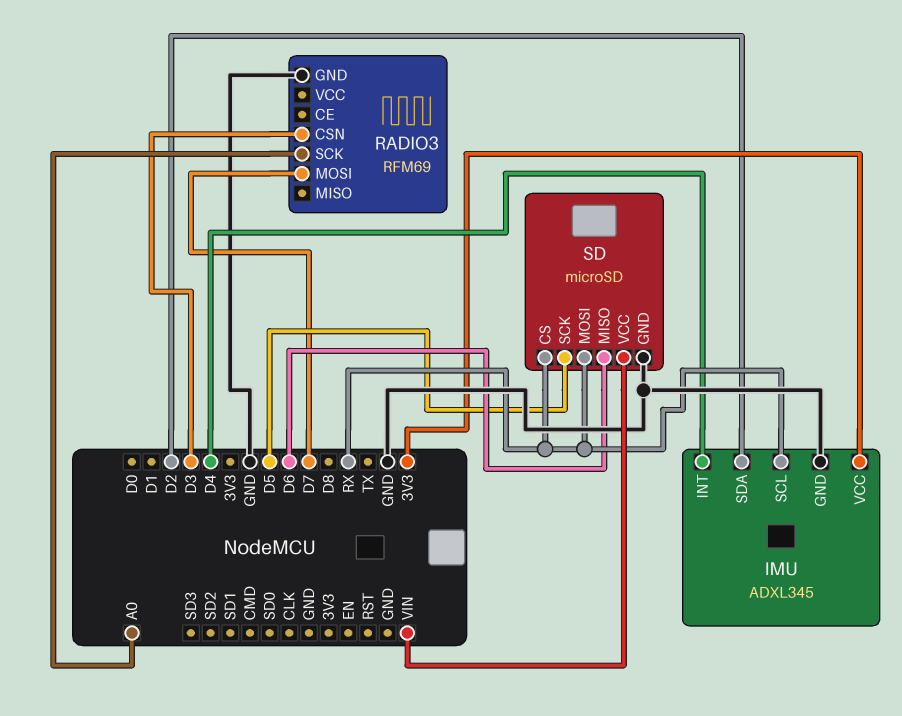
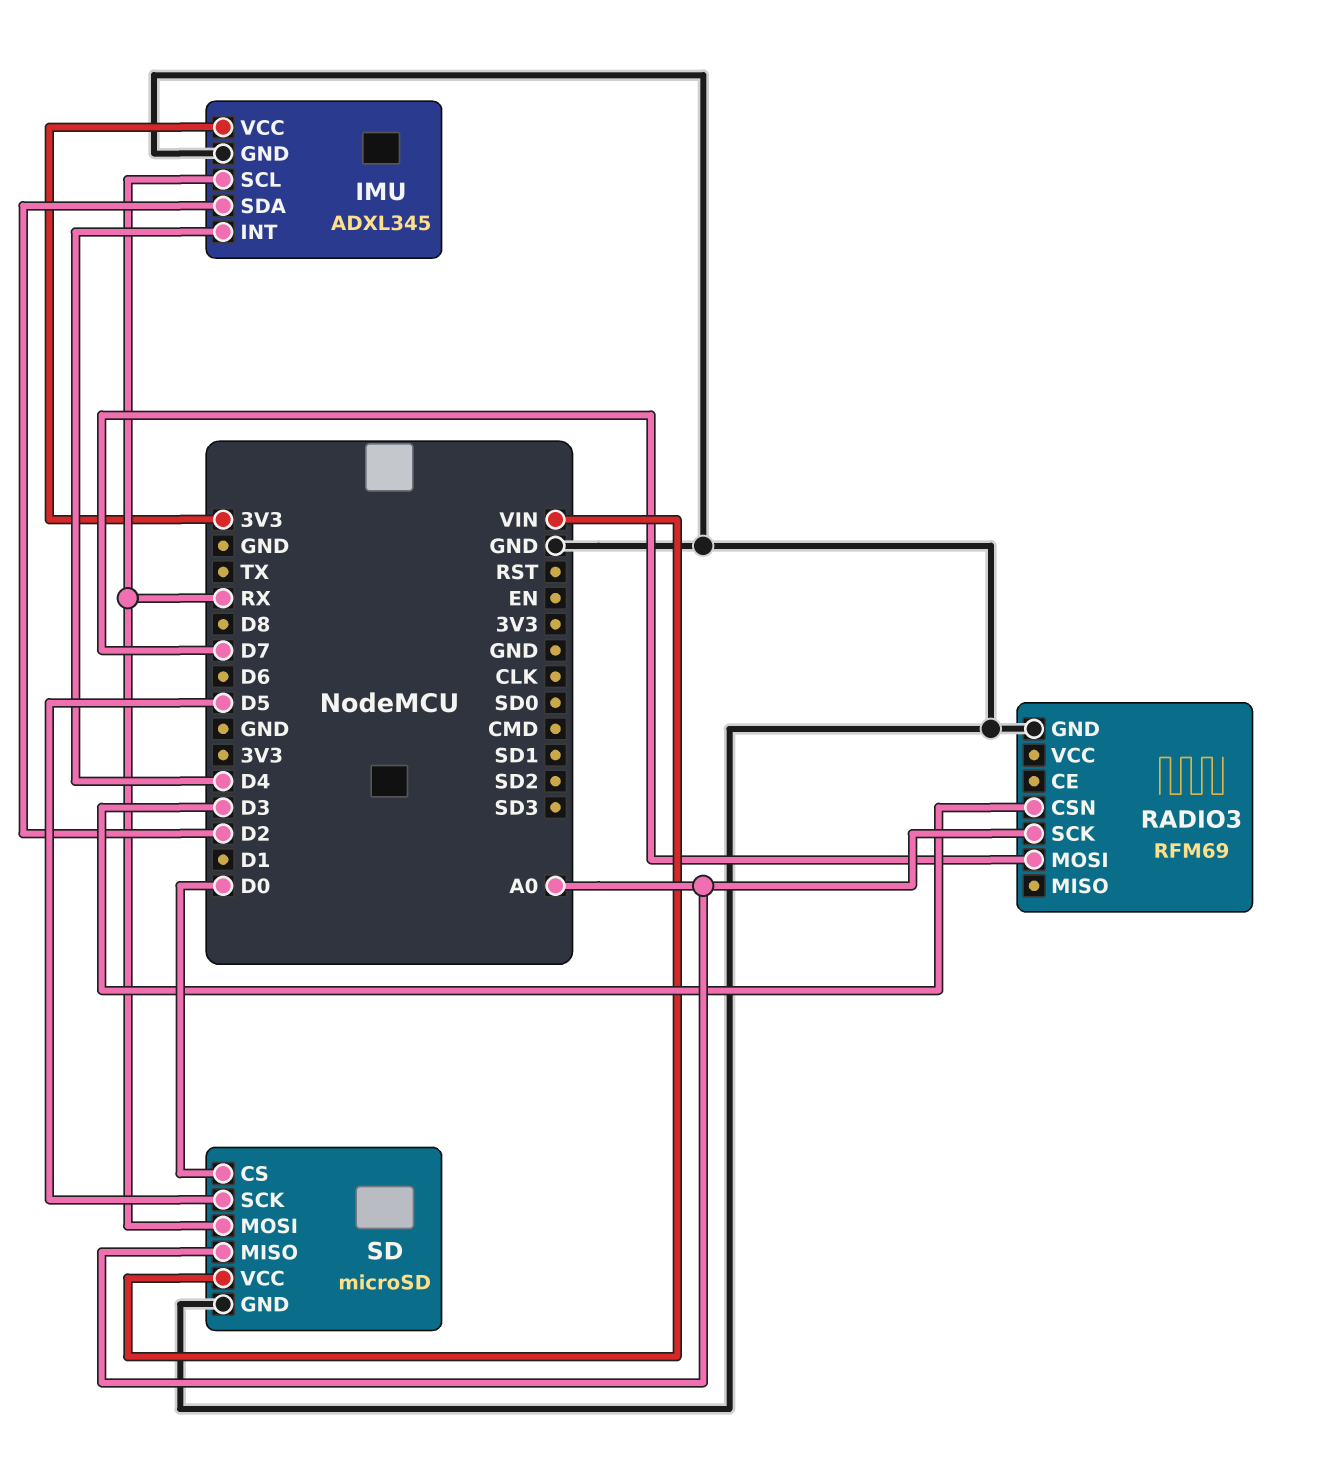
SD pin CS: RX -> D0
SD pin MISO: D6 -> A0

